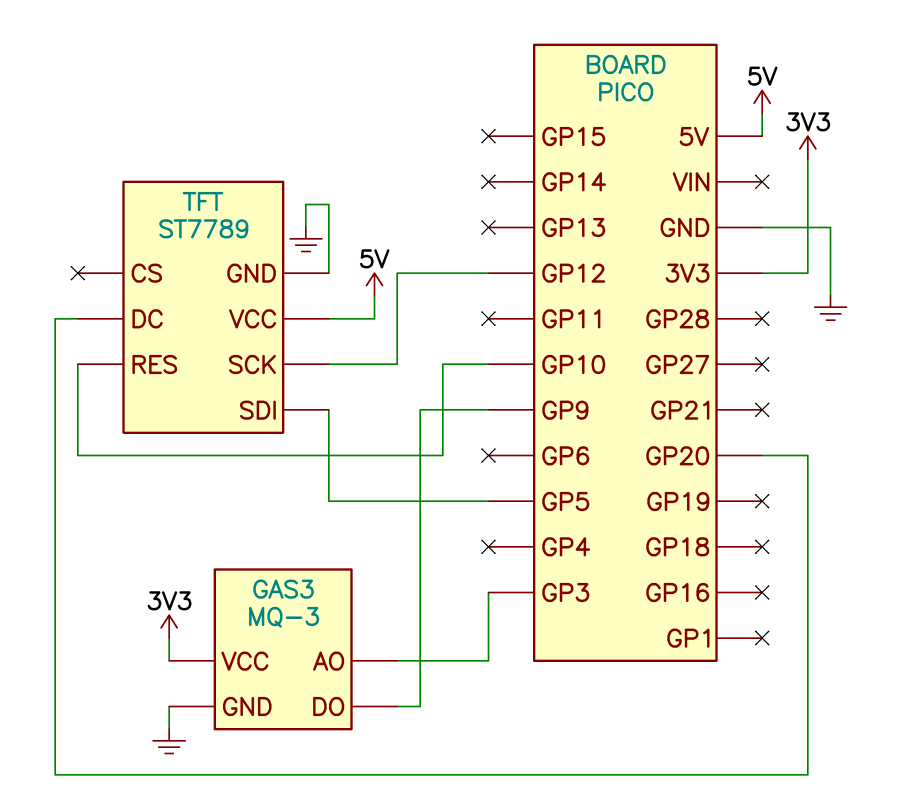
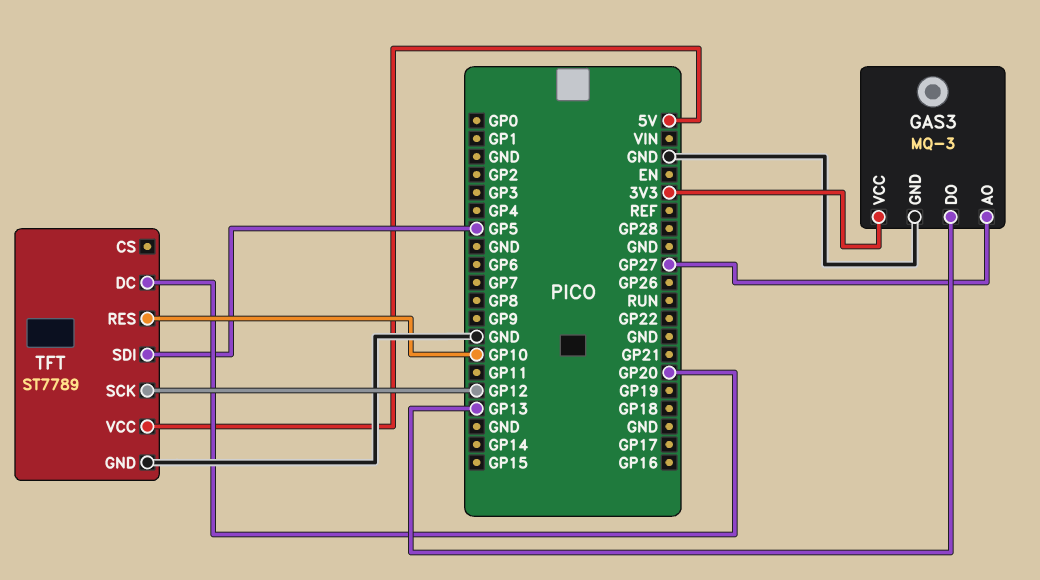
GAS3 pin AO: GP3 -> GP27
GAS3 pin DO: GP9 -> GP13

